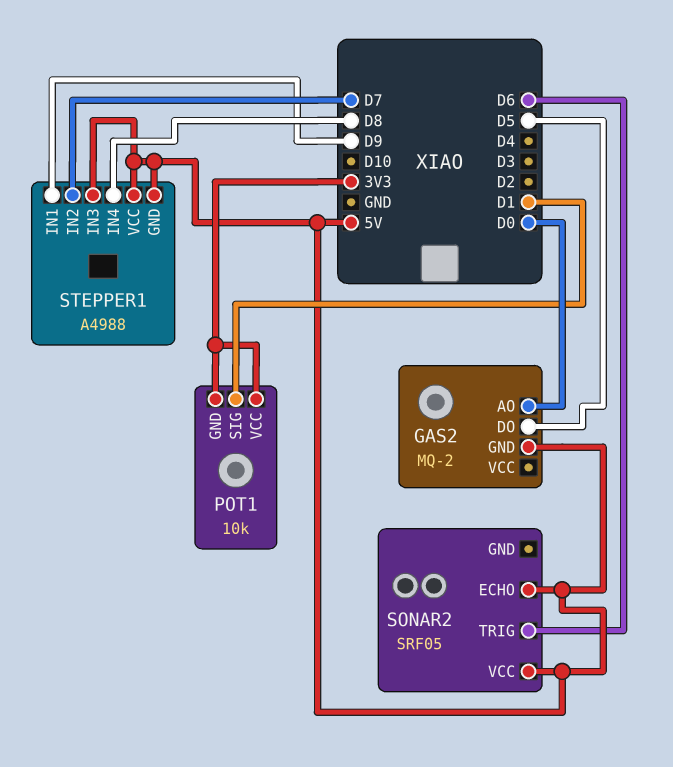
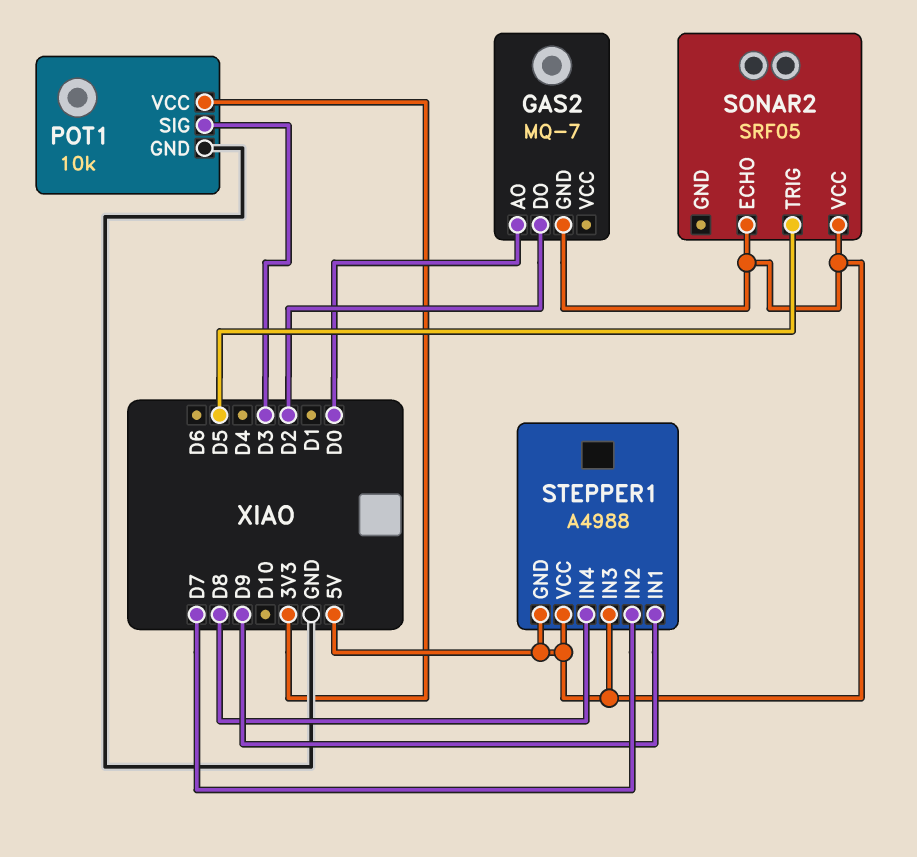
GAS2: MQ-2 -> MQ-7
GAS2 pin DO: D5 -> D2
POT1 pin GND: 3V3 -> GND
POT1 pin SIG: D1 -> D3
SONAR2 pin TRIG: D6 -> D5

